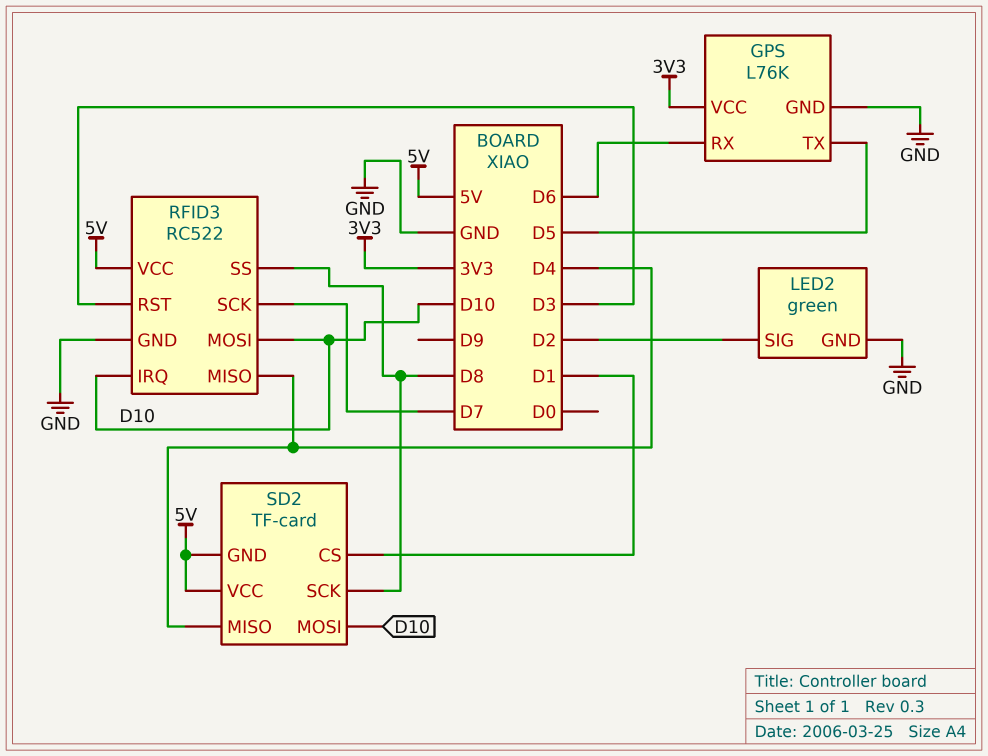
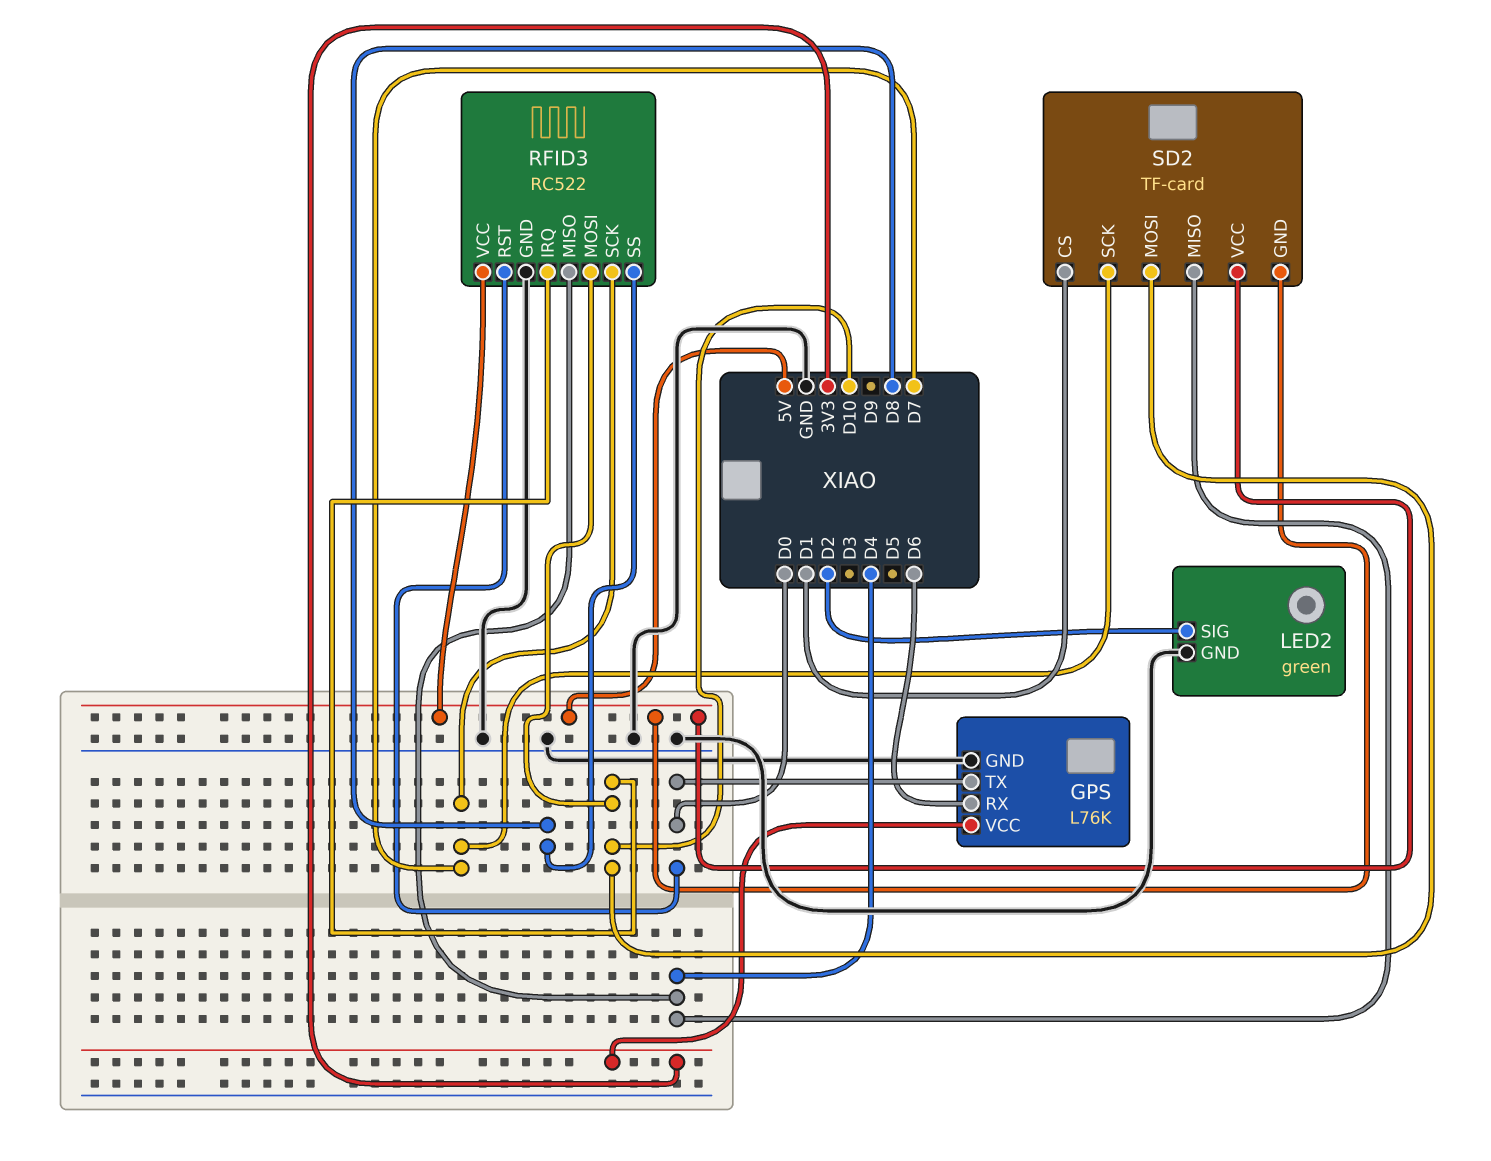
GPS pin TX: D5 -> D0
RFID3 pin RST: D3 -> D0
SD2 pin SCK: D8 -> D7

